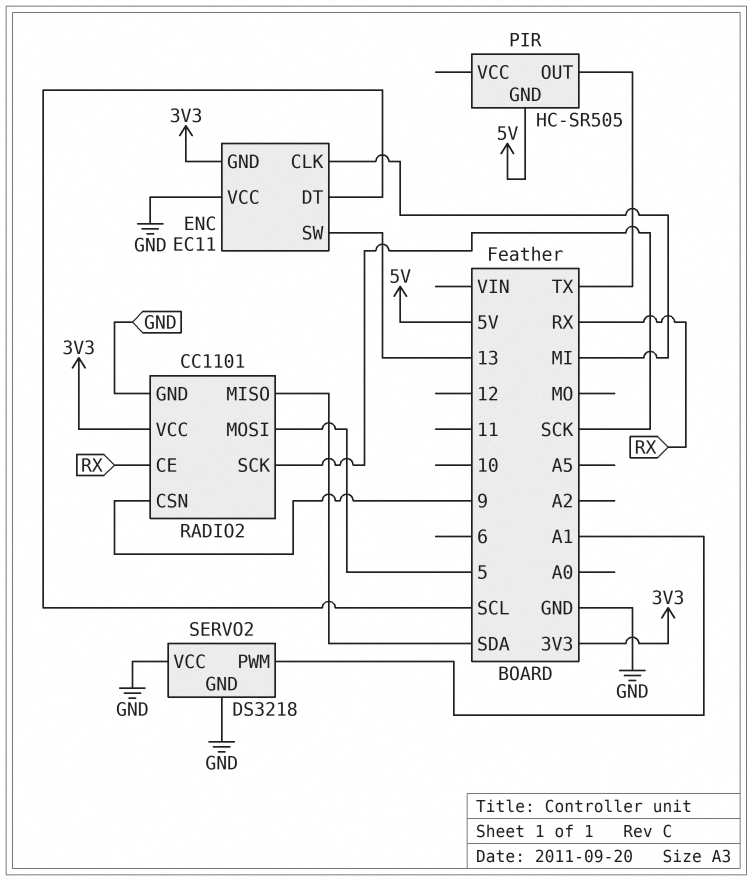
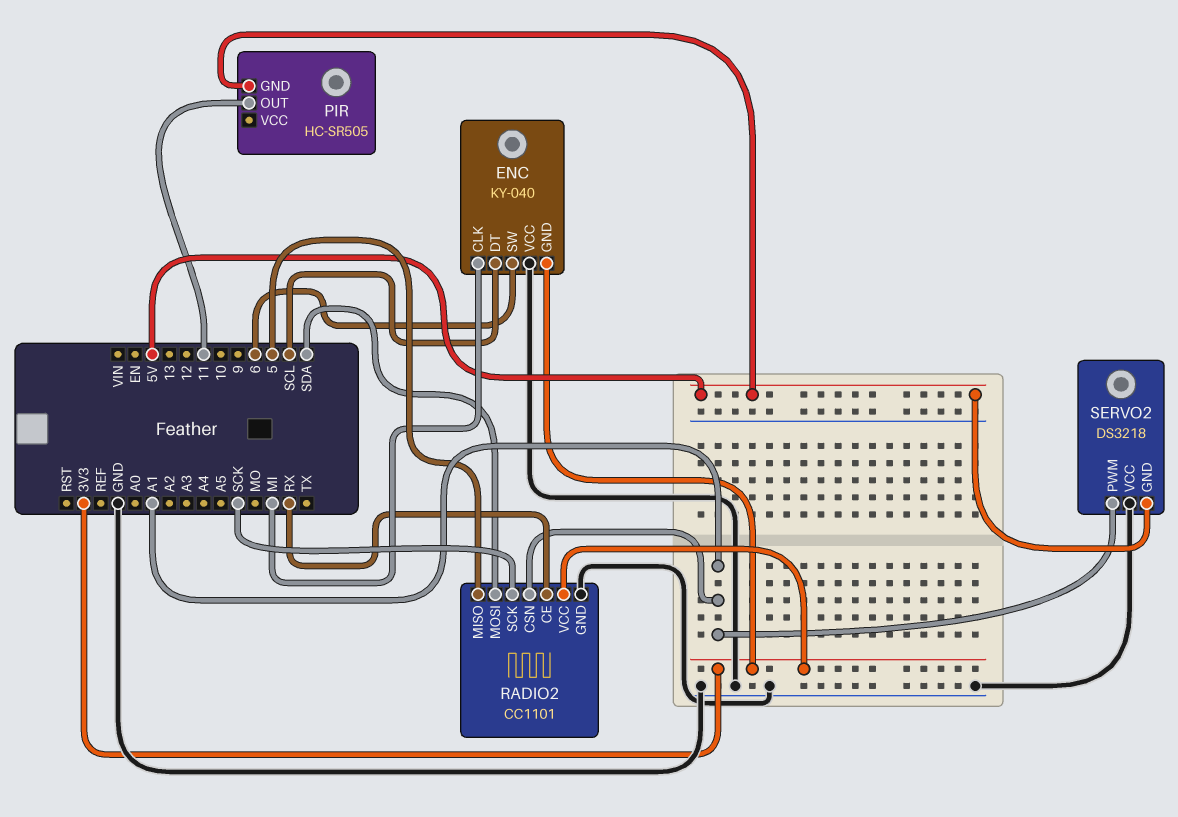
ENC: EC11 -> KY-040
ENC pin SW: 13 -> 6
PIR pin OUT: TX -> 11
RADIO2 pin CSN: 9 -> A1
RADIO2 pin MISO: SDA -> 5
RADIO2 pin MOSI: 5 -> SDA
SERVO2 pin GND: GND -> 5V

